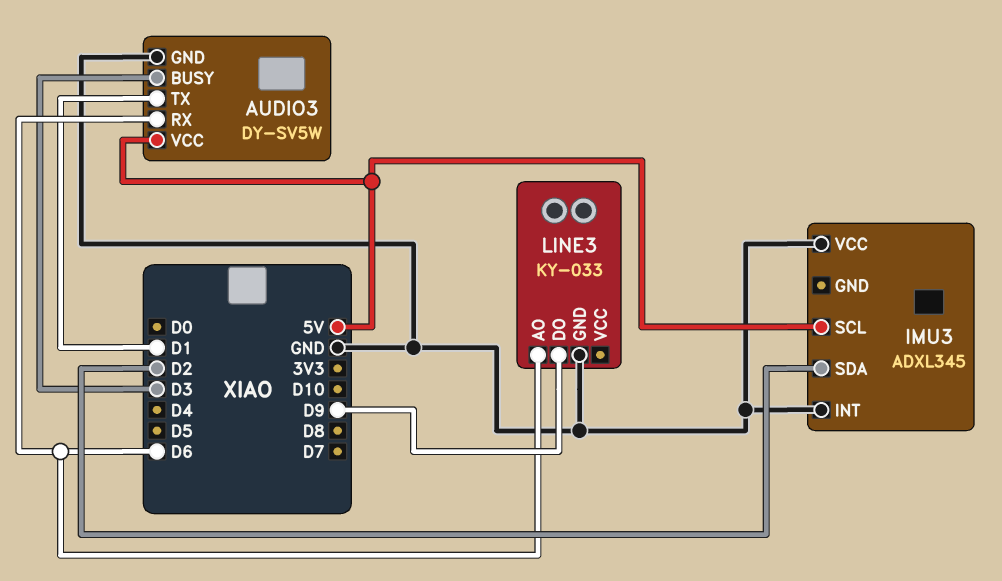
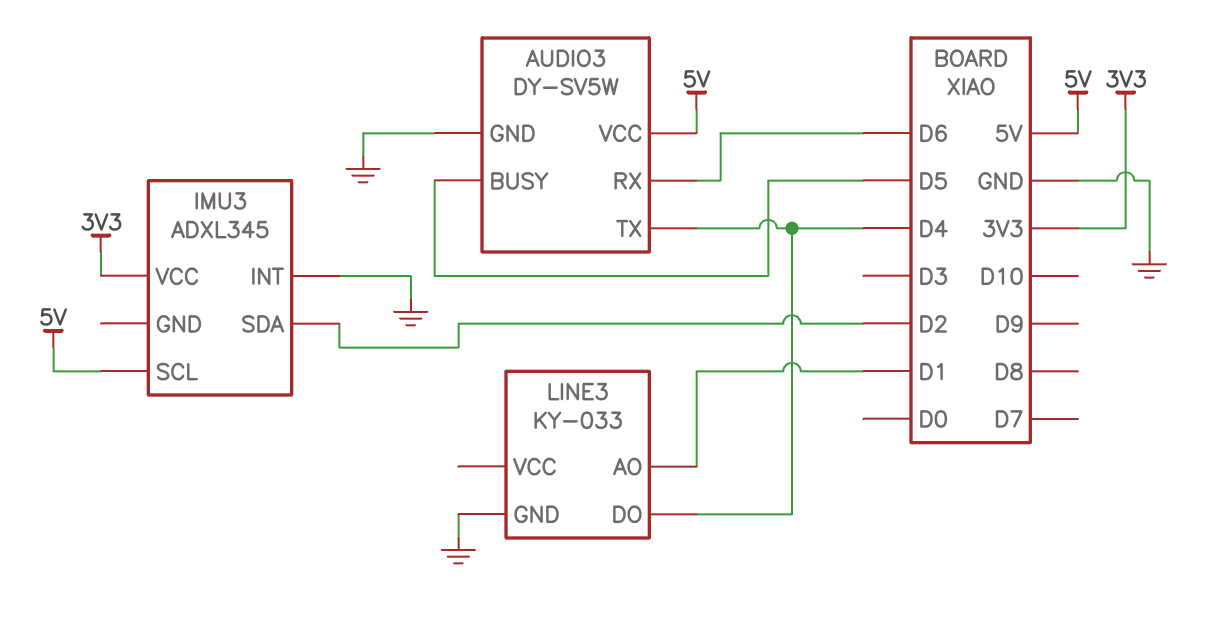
AUDIO3 pin BUSY: D3 -> D5
AUDIO3 pin TX: D1 -> D4
IMU3 pin VCC: GND -> 3V3
LINE3 pin AO: D6 -> D1
LINE3 pin DO: D9 -> D4

